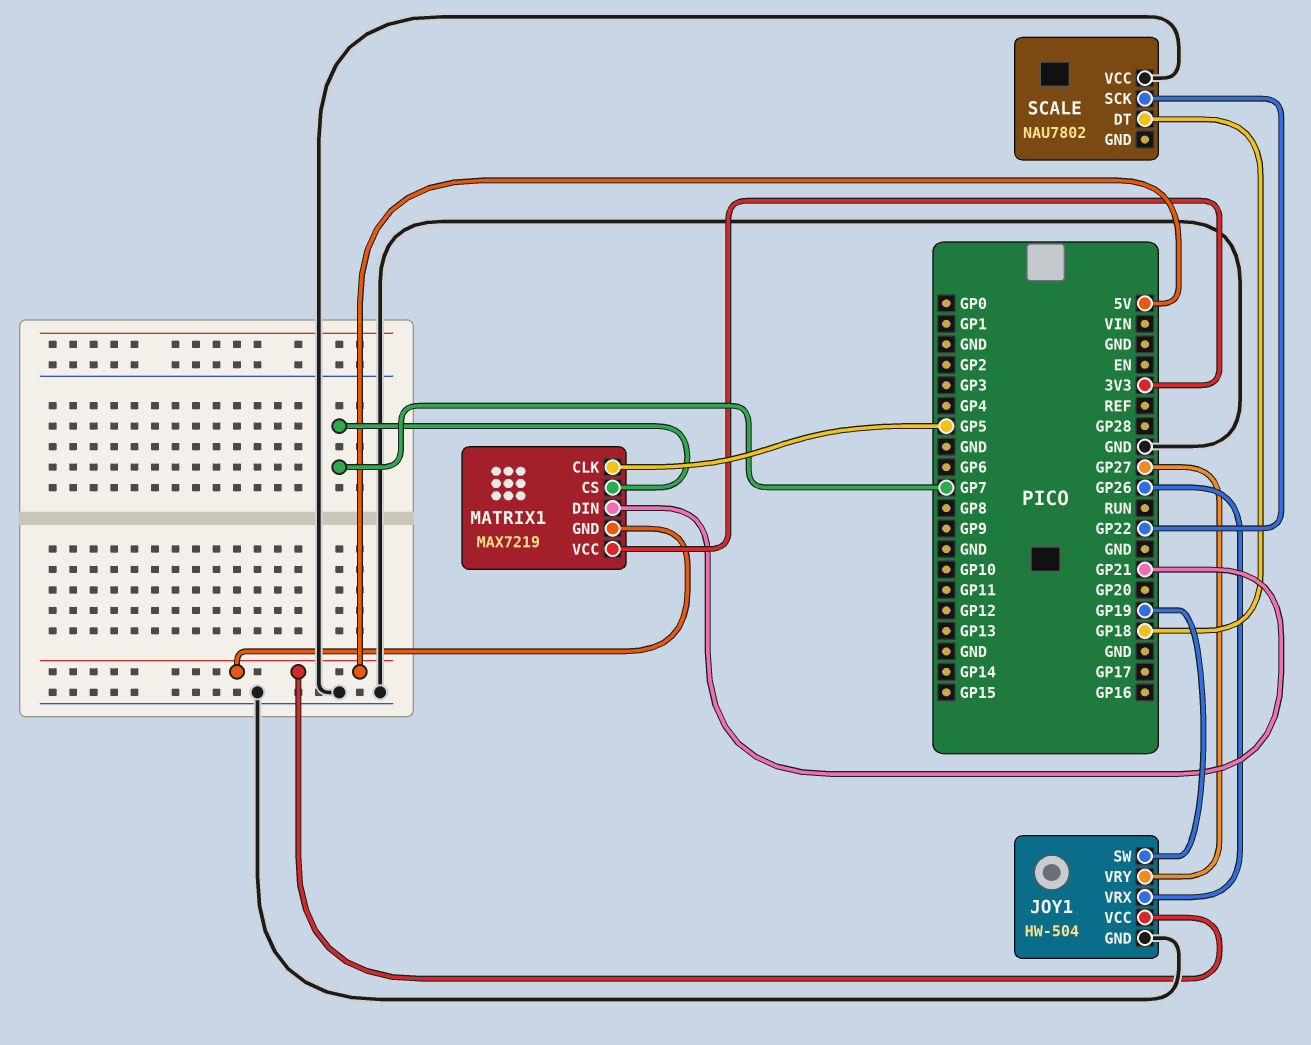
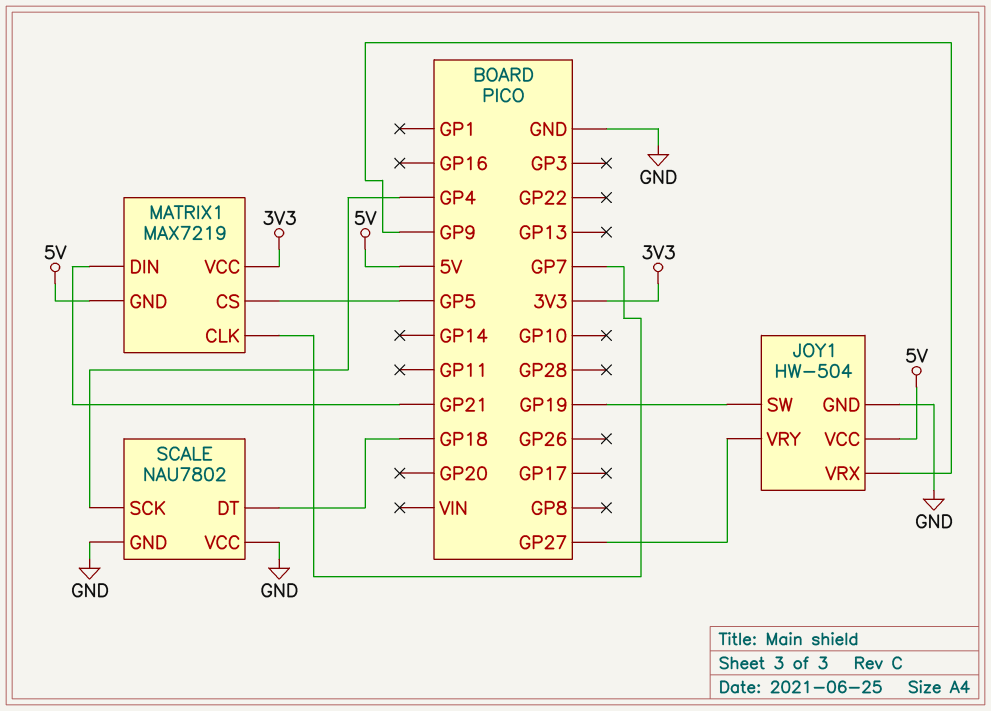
JOY1 pin VRX: GP26 -> GP9
MATRIX1 pin CLK: GP5 -> GP7
MATRIX1 pin CS: GP7 -> GP5
SCALE pin GND: none -> GND
SCALE pin SCK: GP22 -> GP4

